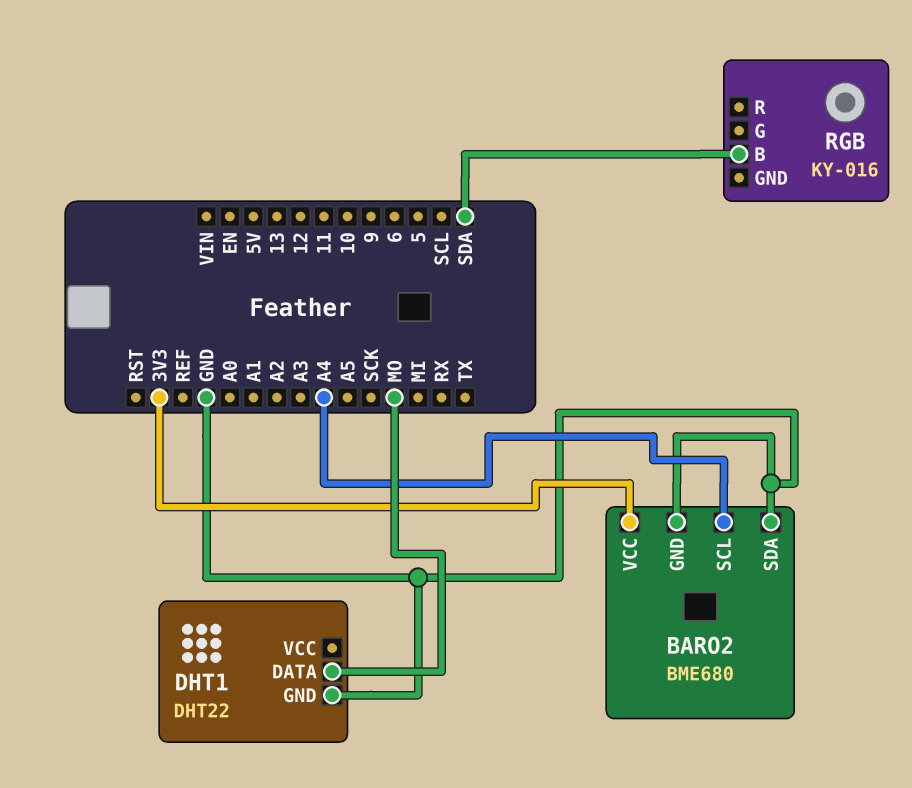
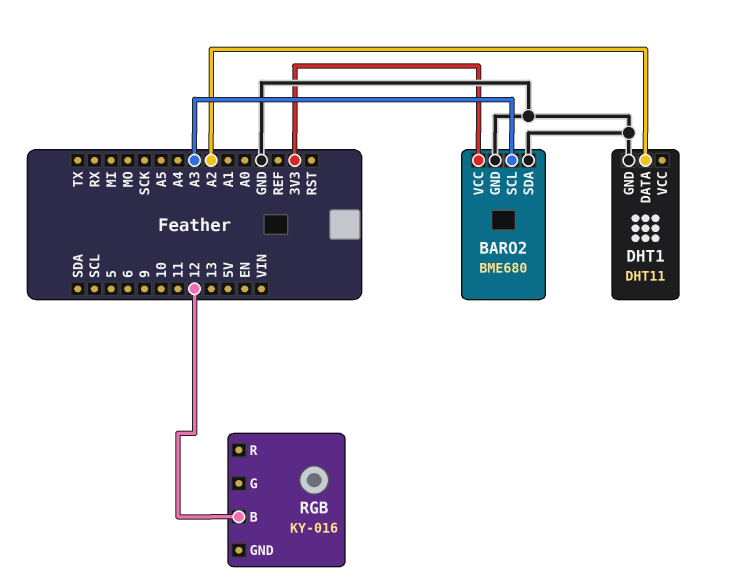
BARO2 pin SCL: A4 -> A3
DHT1: DHT22 -> DHT11
DHT1 pin DATA: MO -> A2
RGB pin B: SDA -> 12

